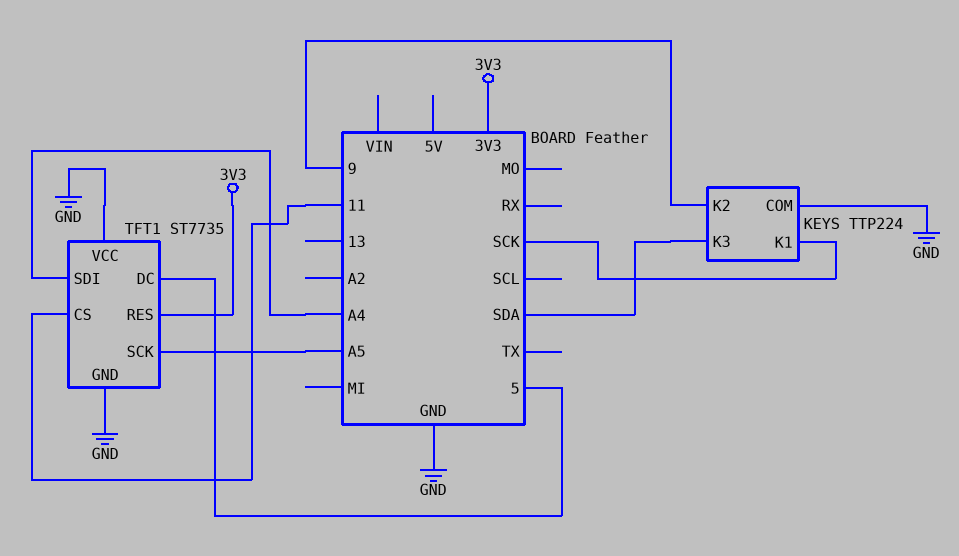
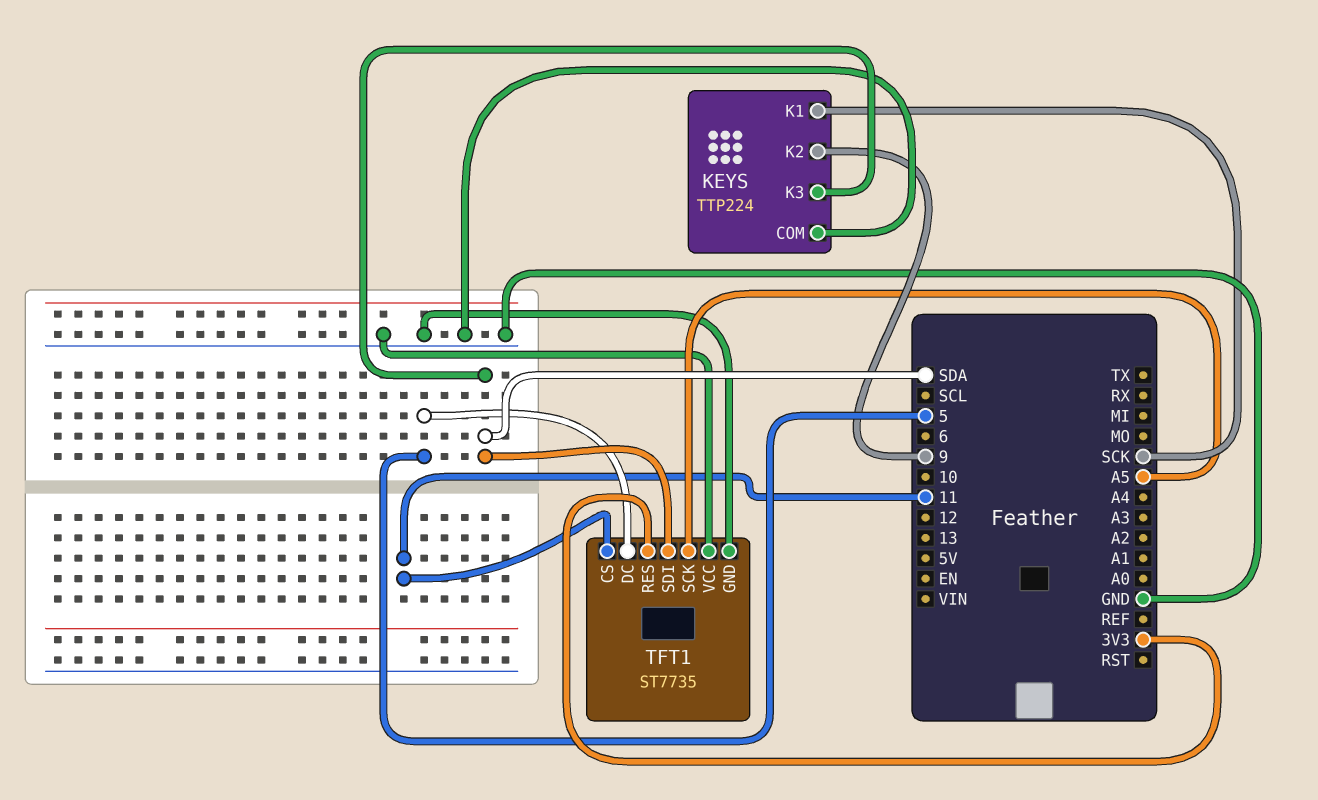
TFT1 pin SDI: A4 -> SDA

